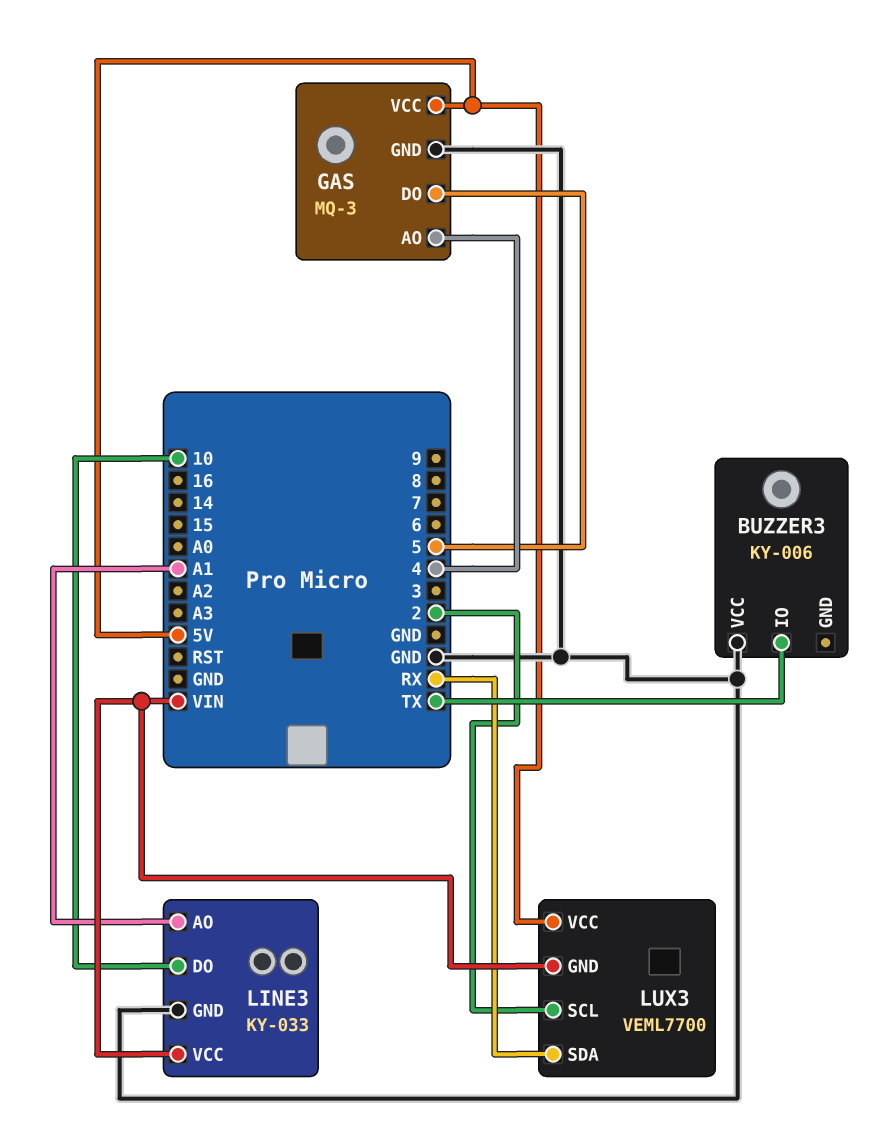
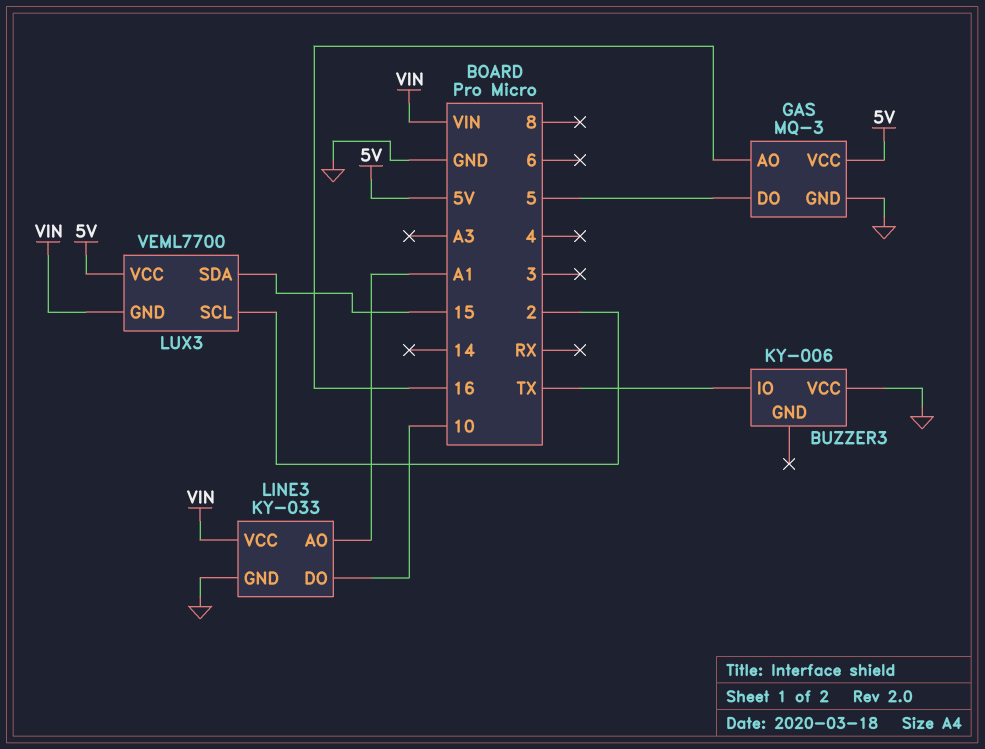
GAS pin AO: 4 -> 16
LUX3 pin SDA: RX -> 15

